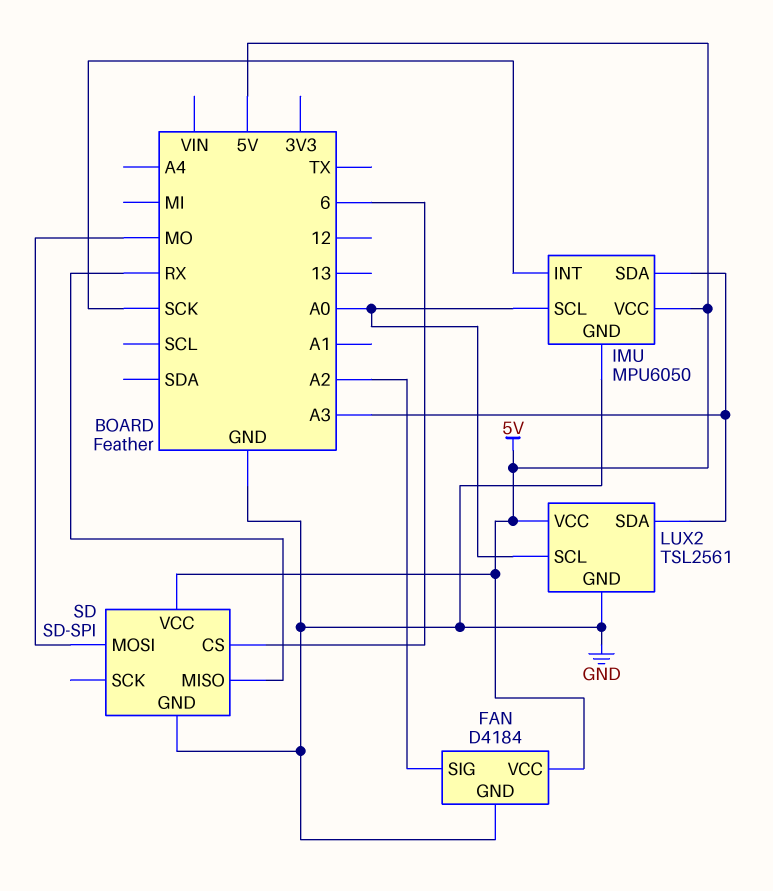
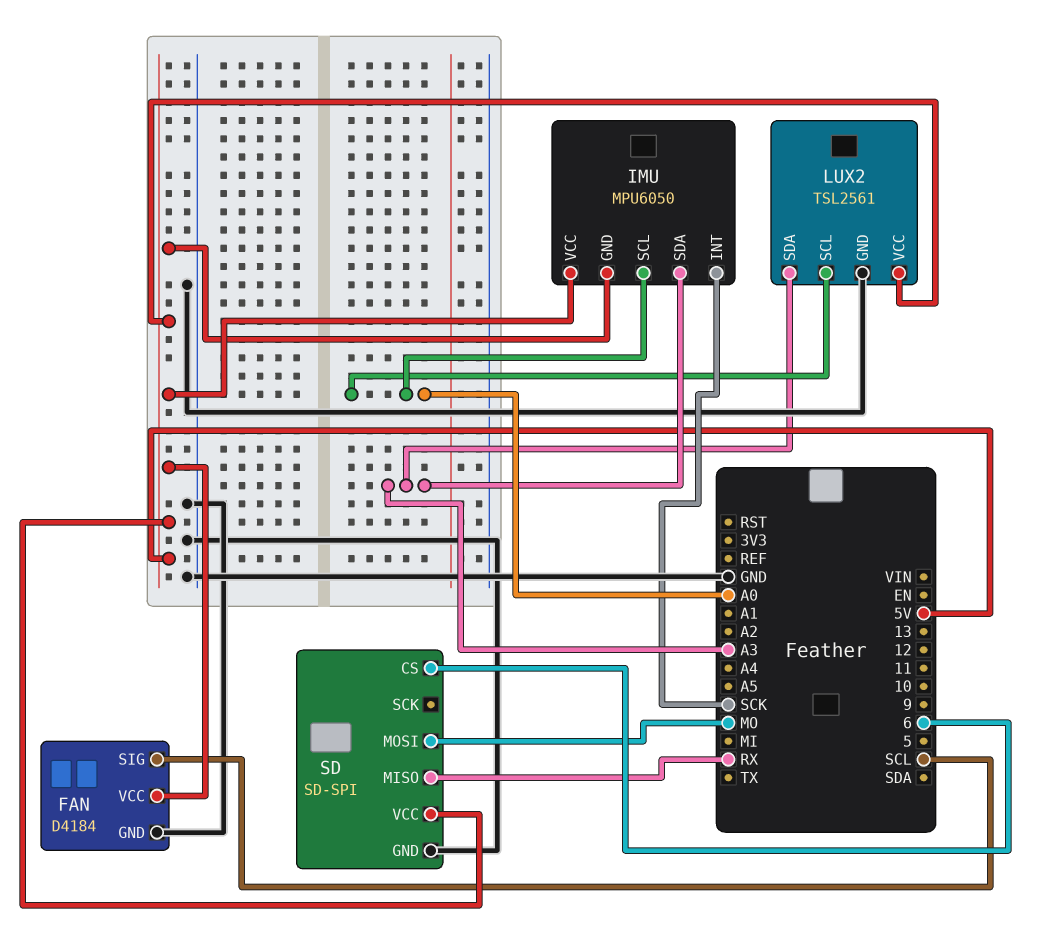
FAN pin SIG: A2 -> SCL
IMU pin GND: GND -> 5V

